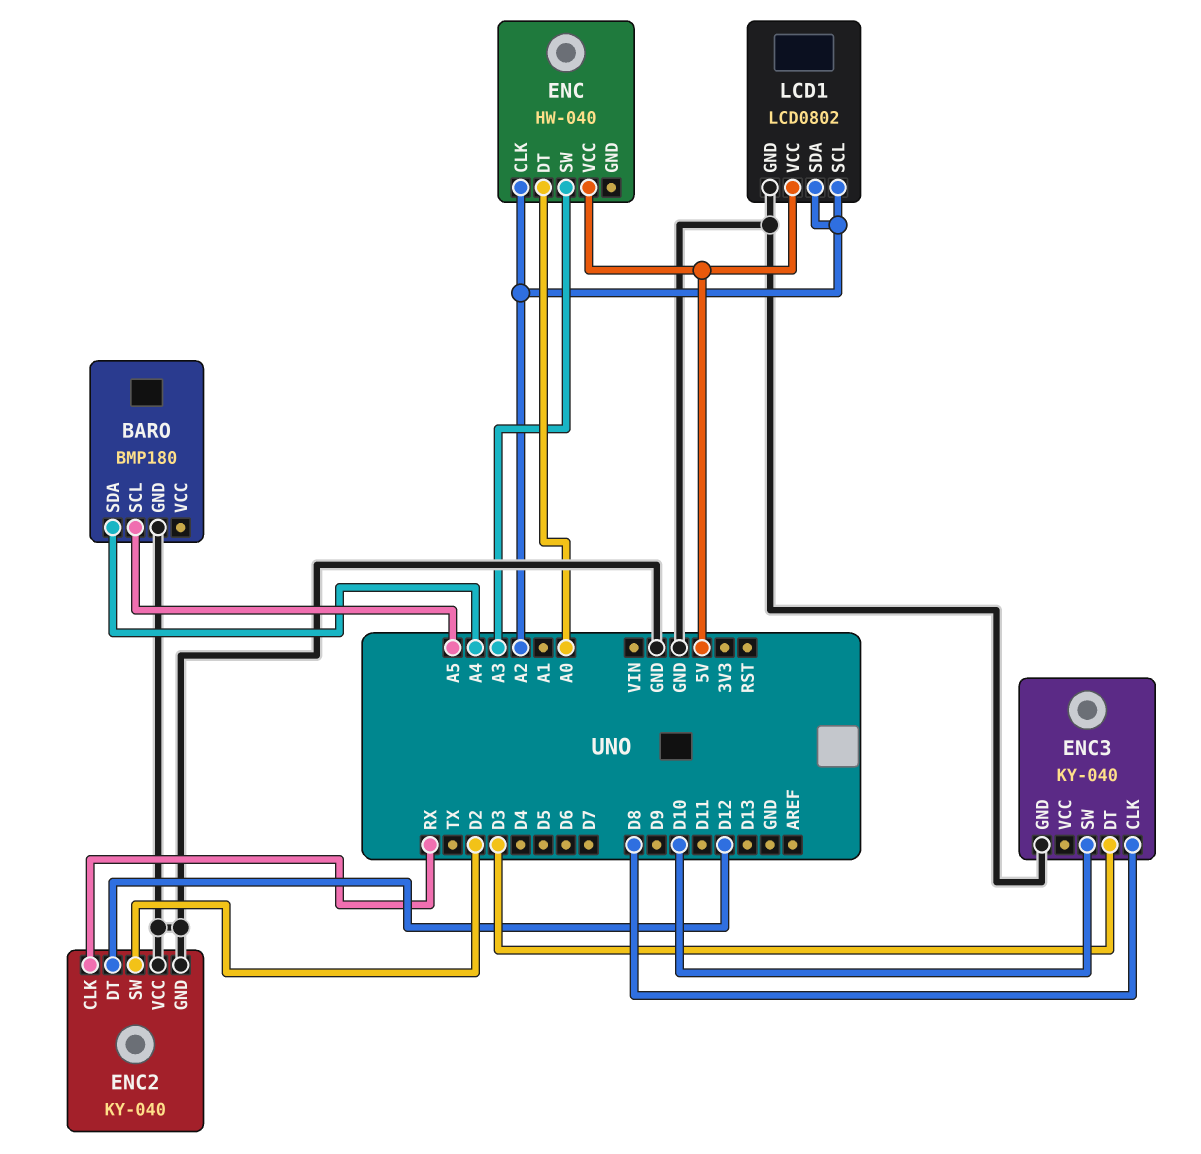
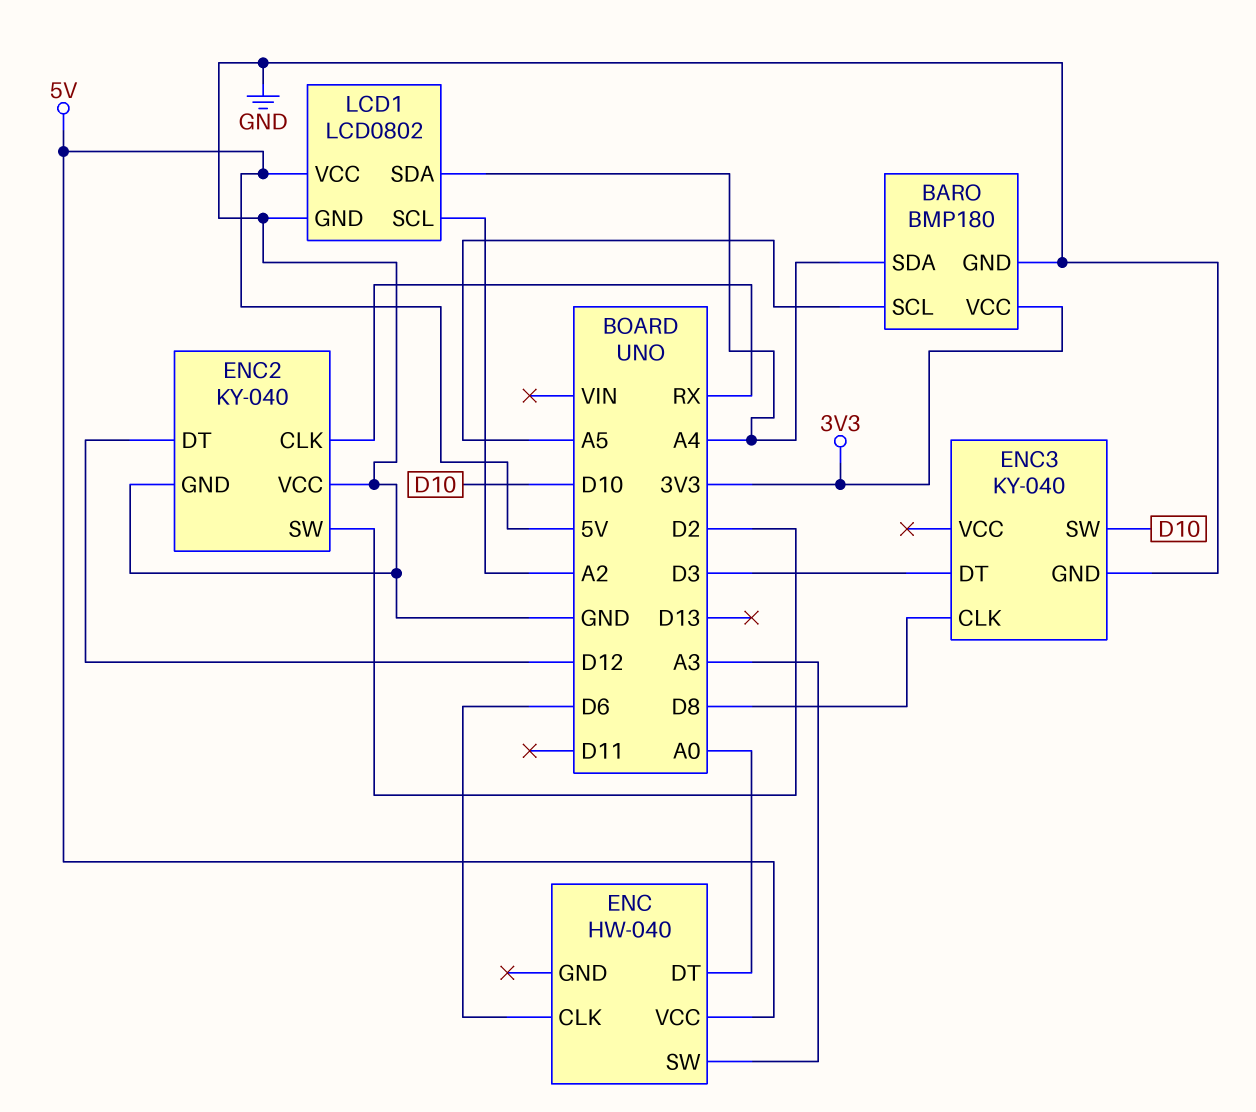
BARO pin VCC: none -> 3V3
ENC pin CLK: A2 -> D6
LCD1 pin SDA: A2 -> A4

